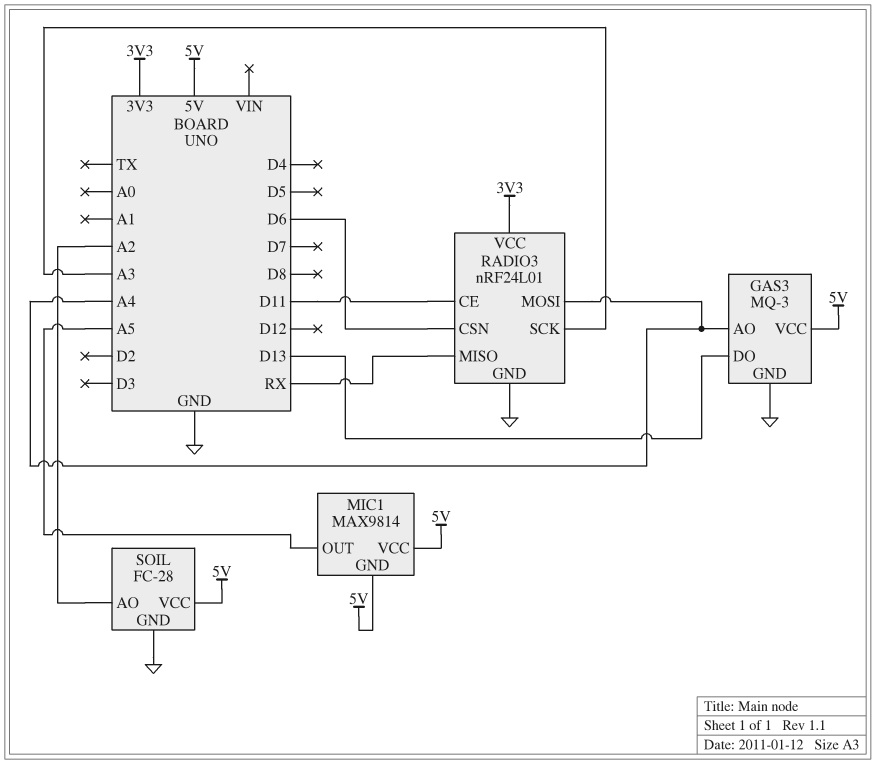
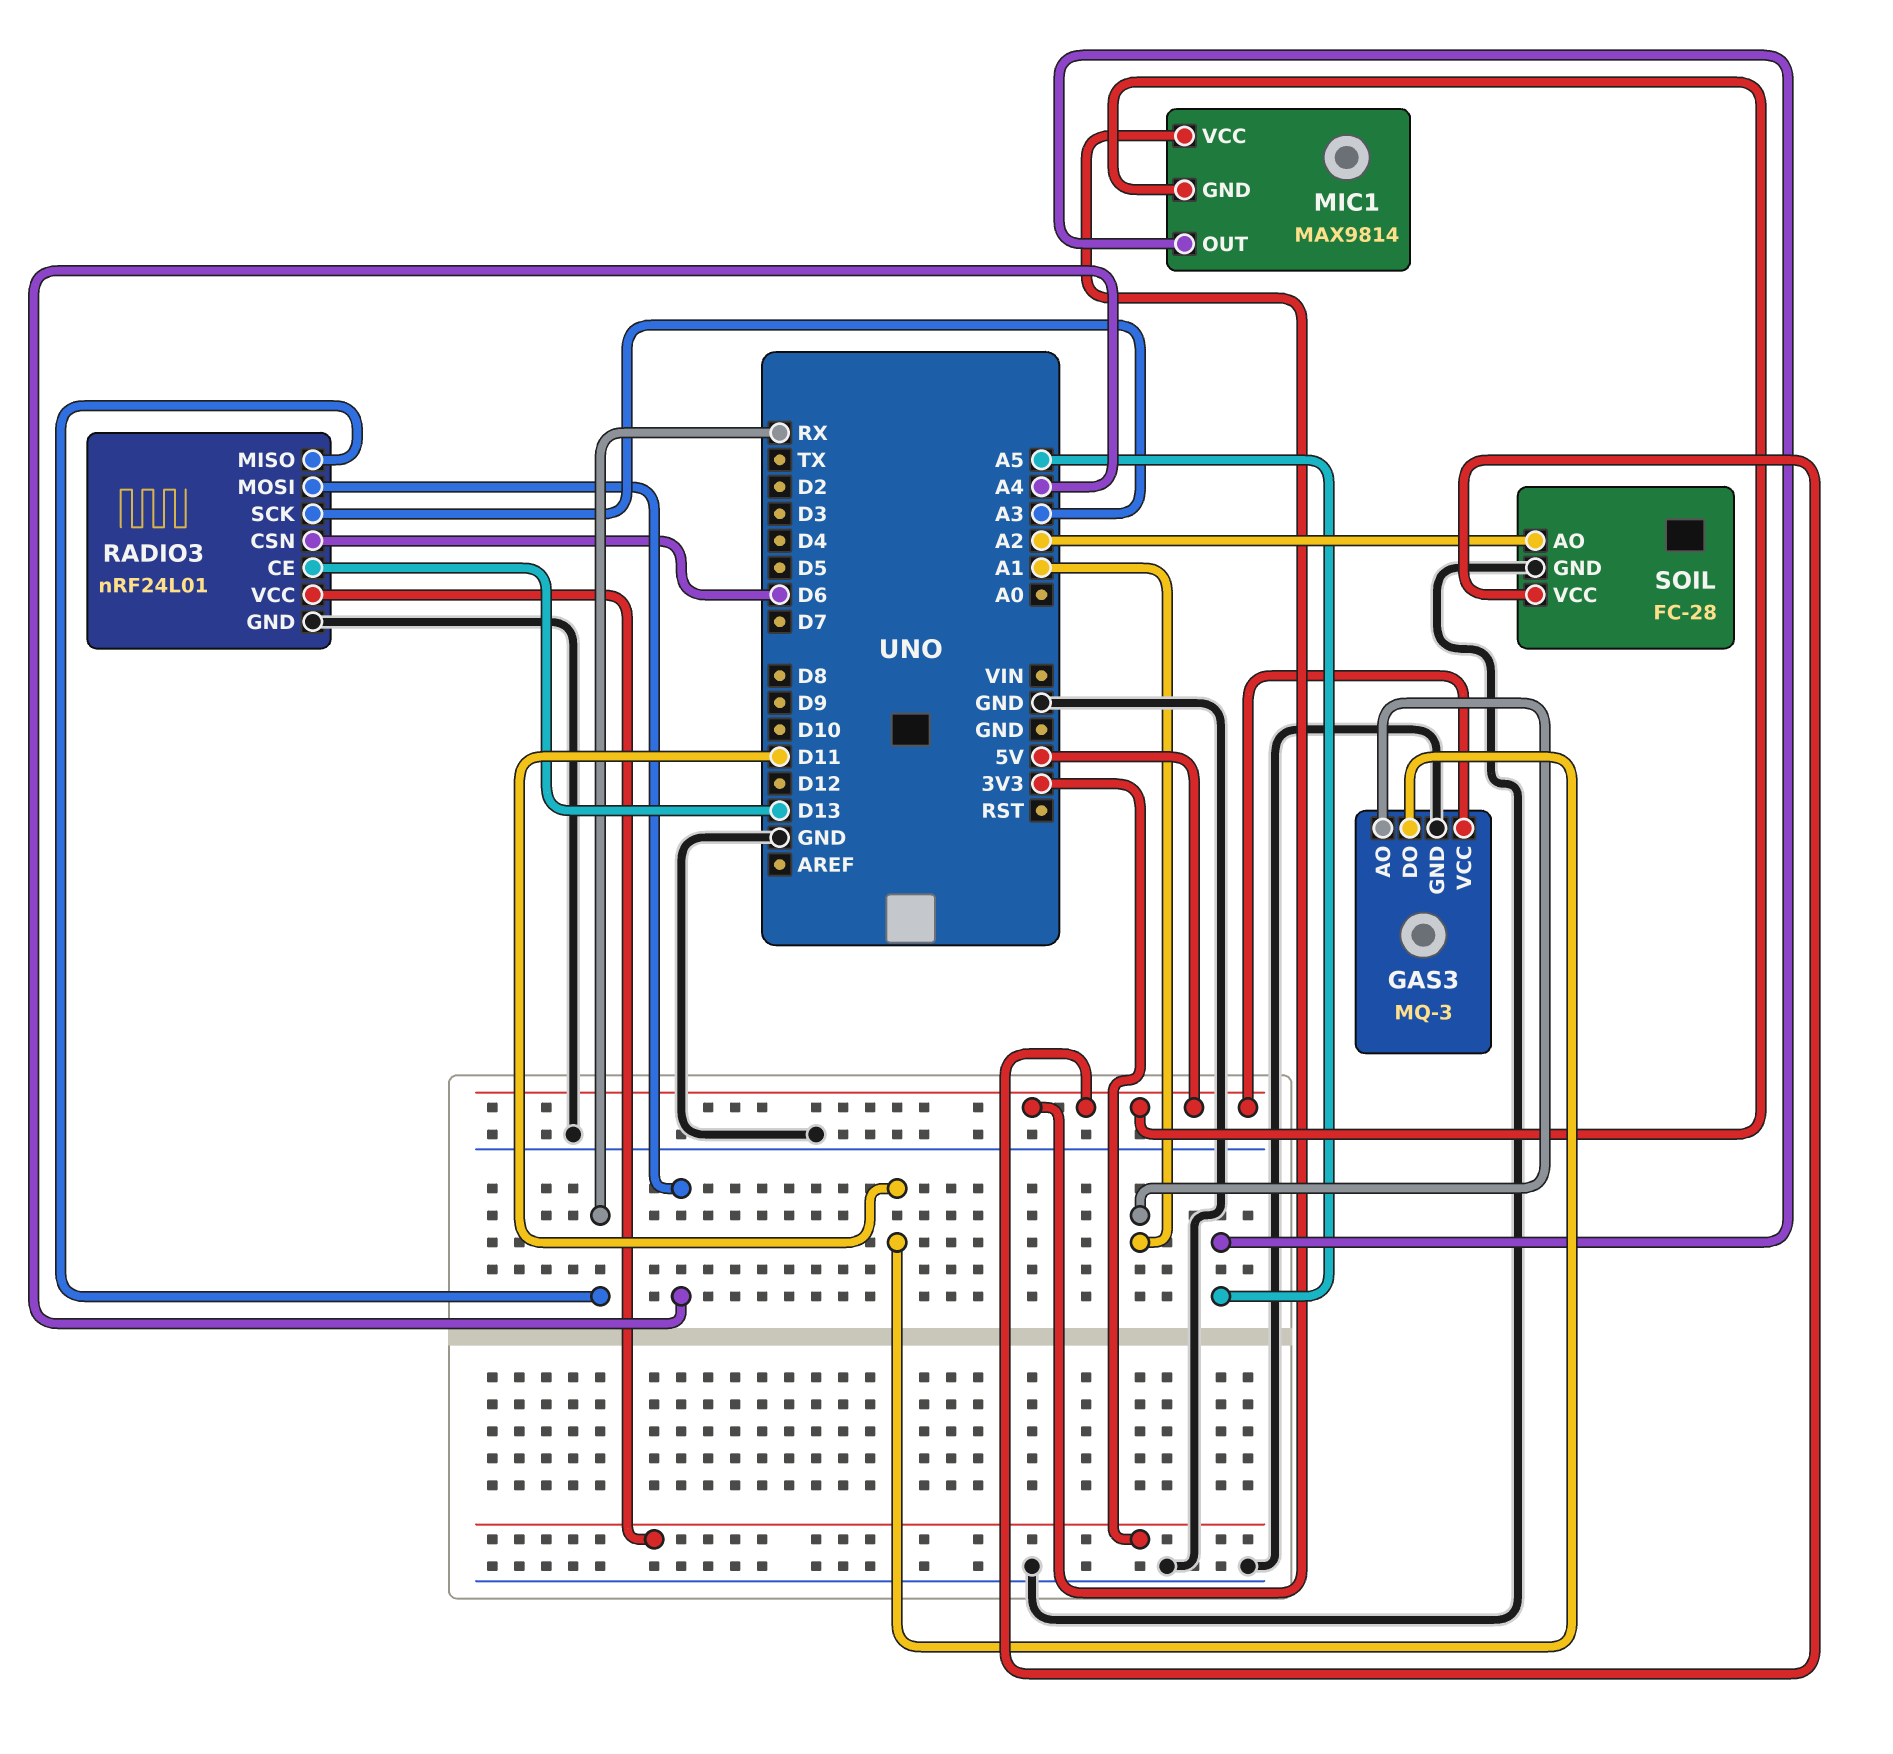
GAS3 pin AO: A4 -> A1
GAS3 pin DO: D13 -> D11
RADIO3 pin CE: D11 -> D13

